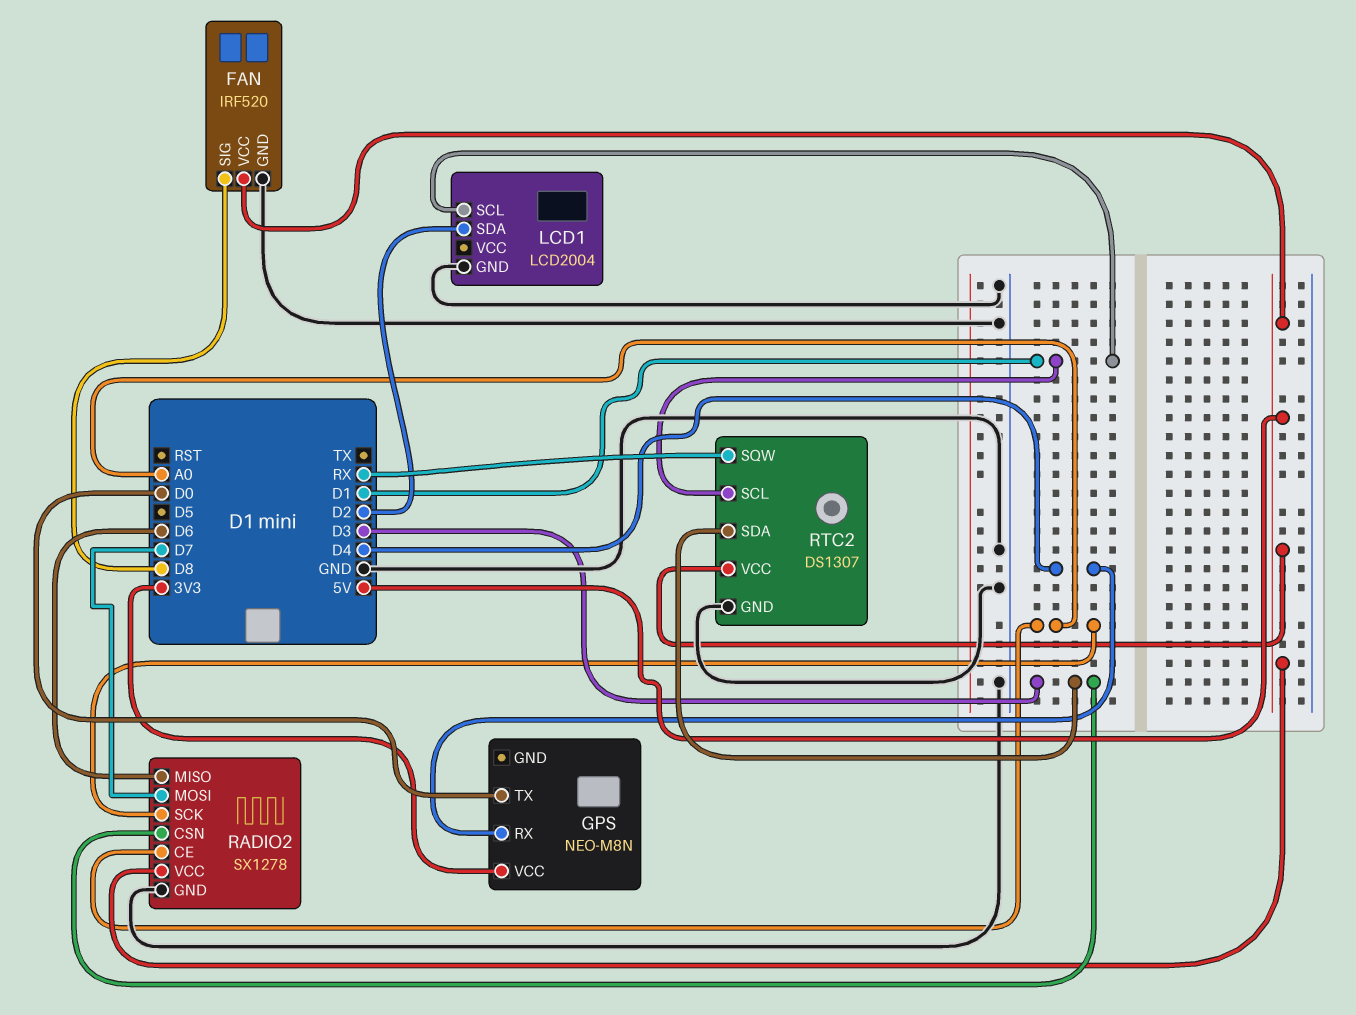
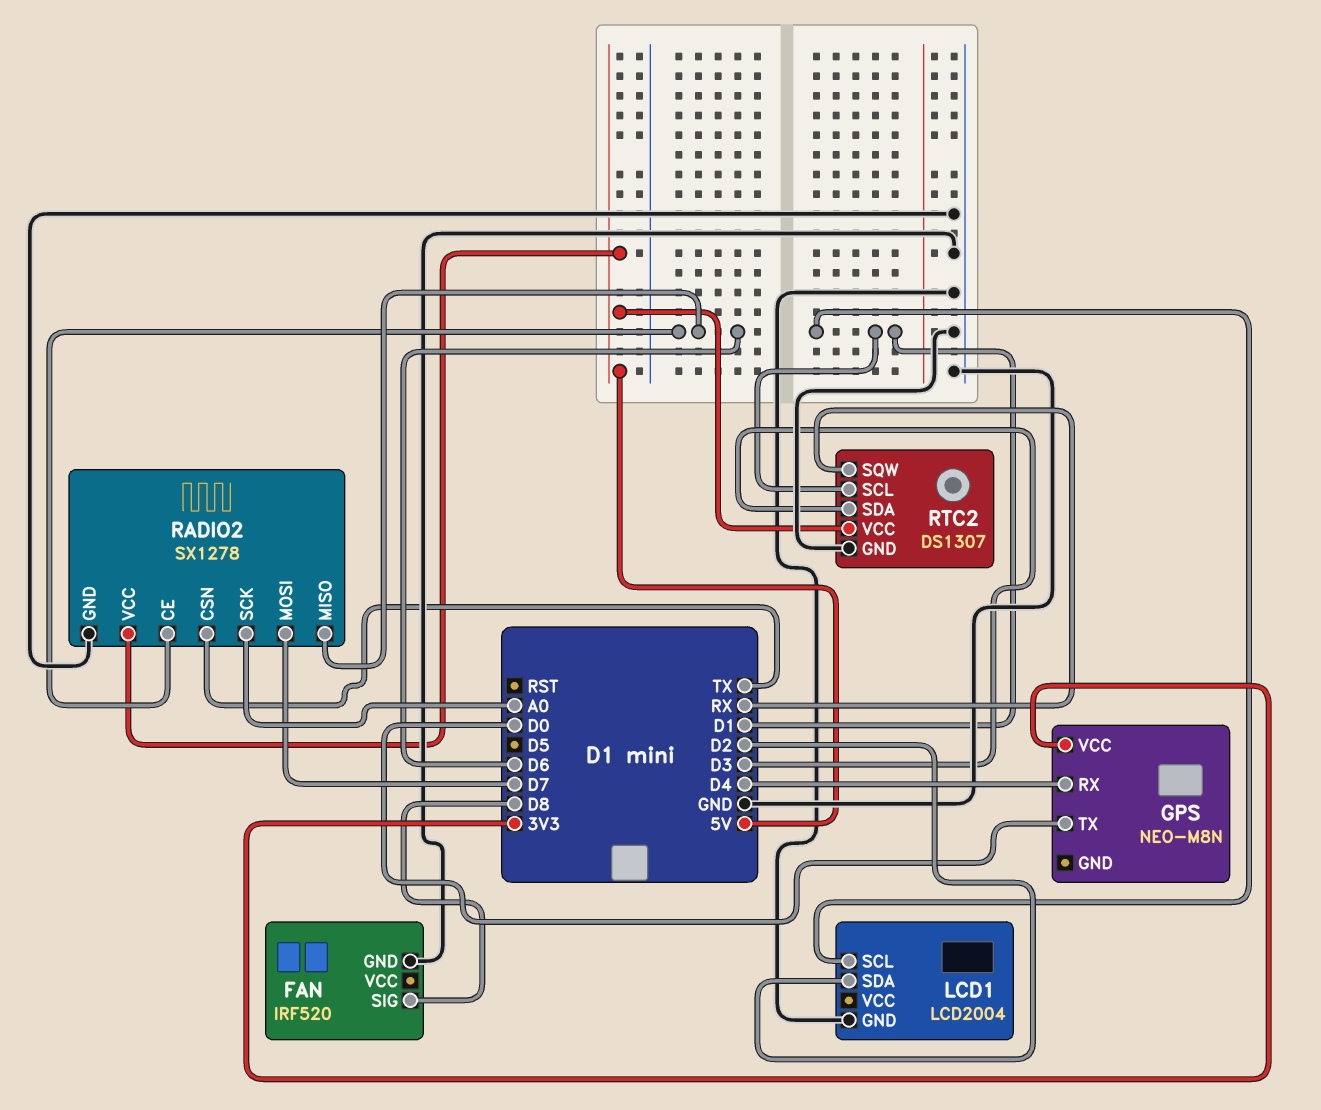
FAN pin VCC: 5V -> none
RADIO2 pin CE: A0 -> D6
RADIO2 pin CSN: D3 -> TX

